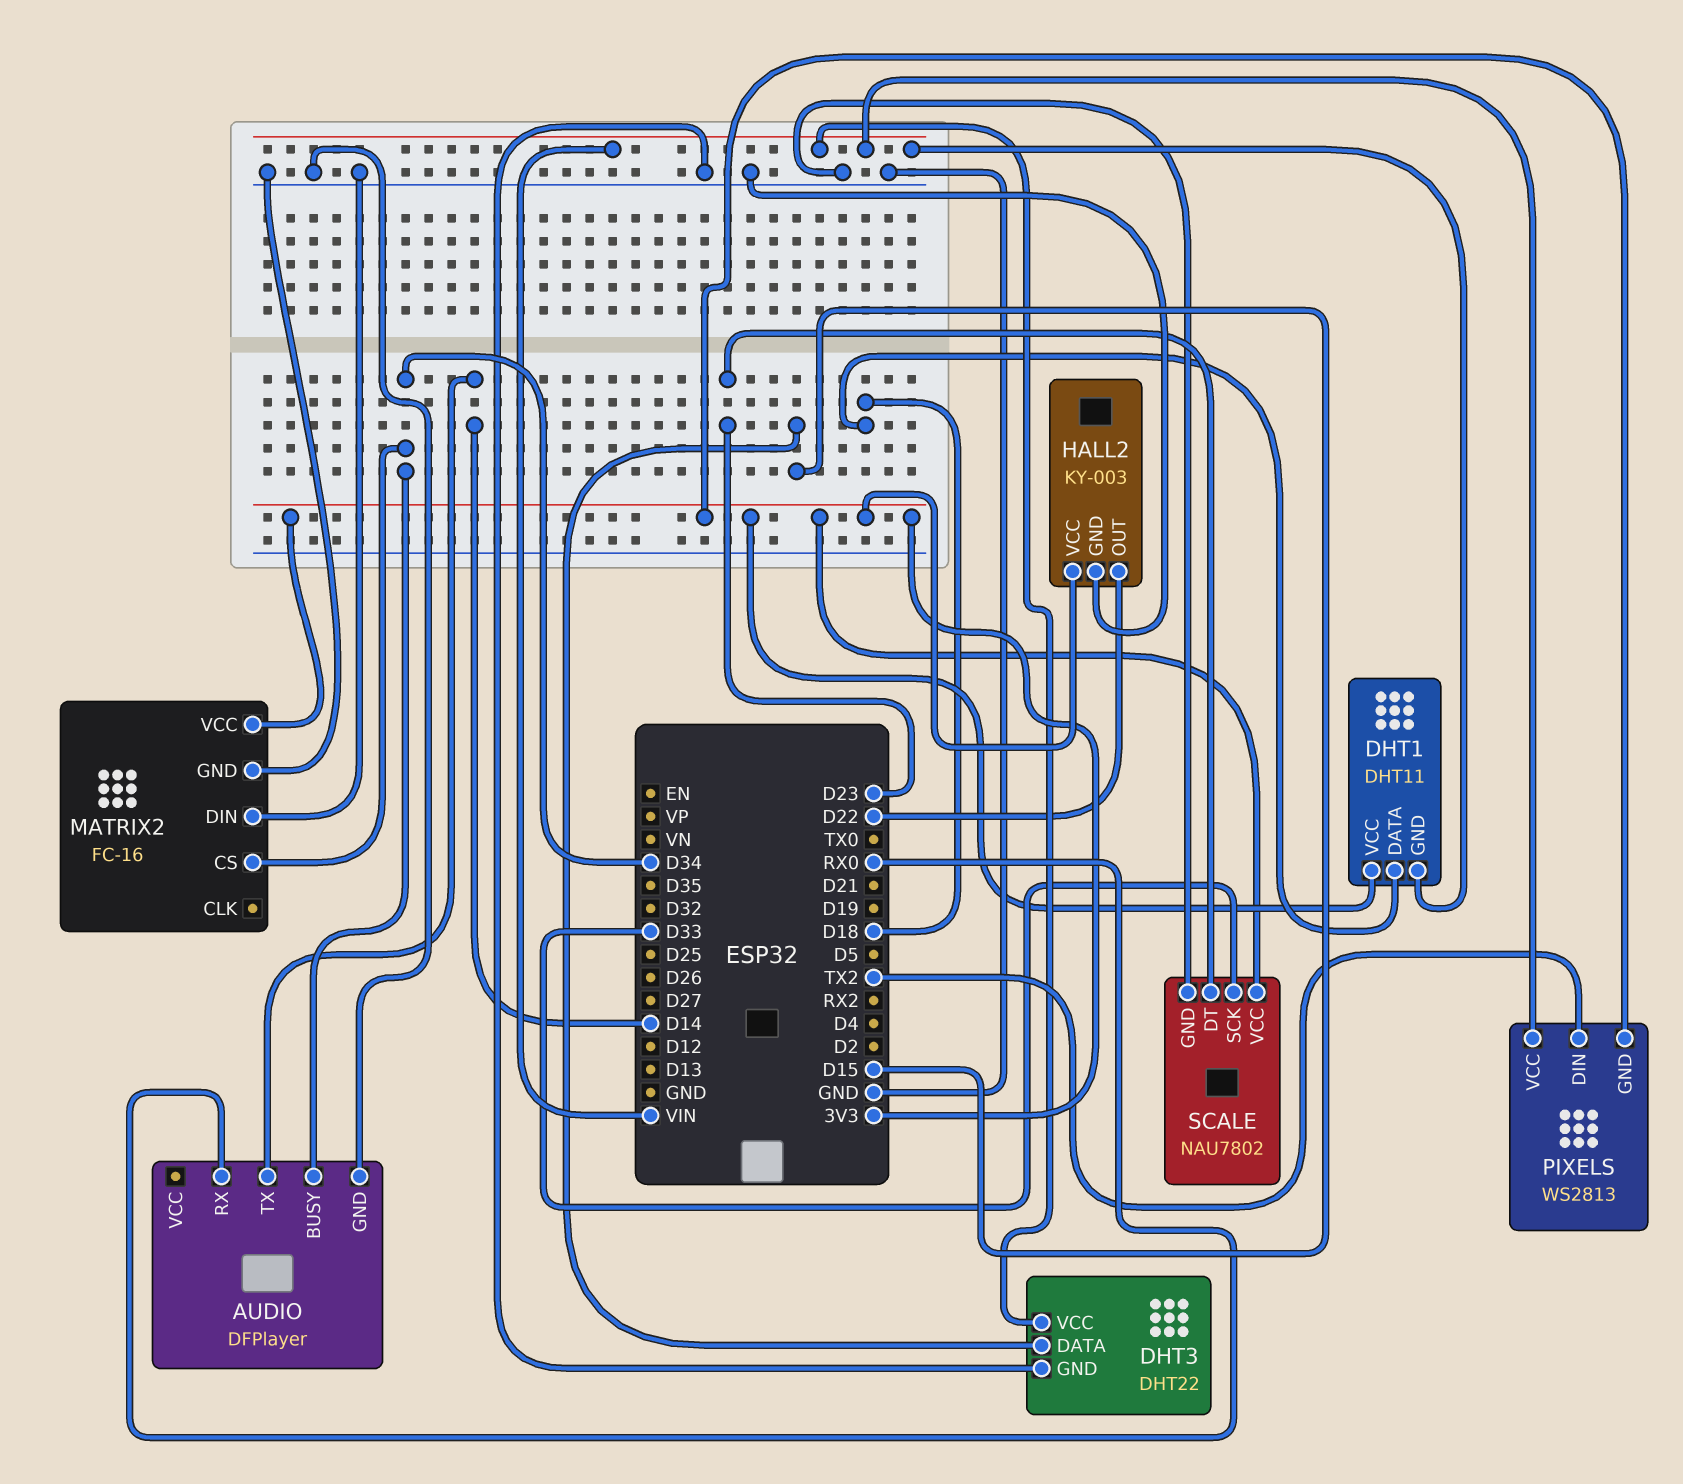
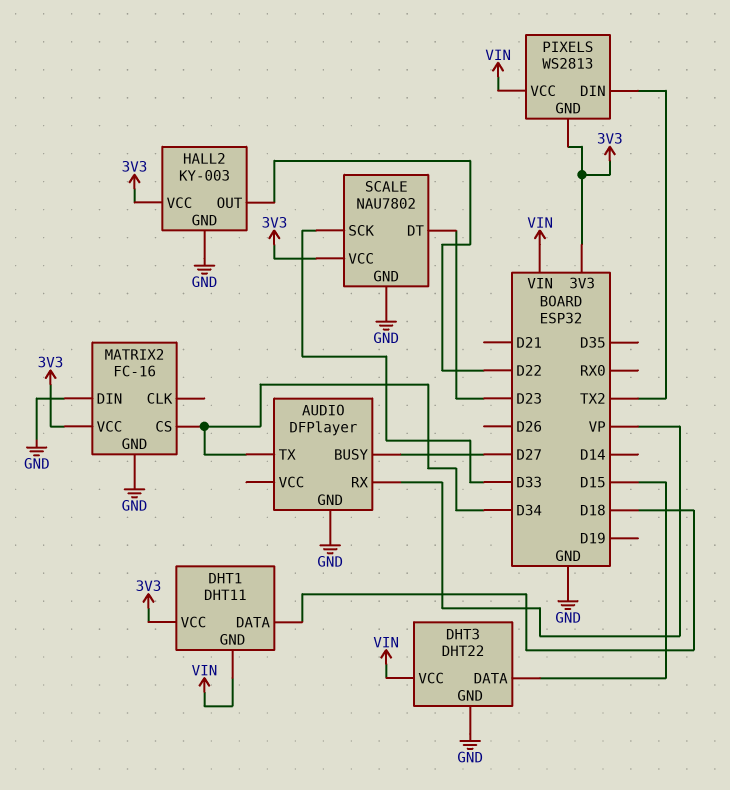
AUDIO pin BUSY: D34 -> D27
AUDIO pin RX: RX0 -> VP
AUDIO pin TX: D14 -> D34

